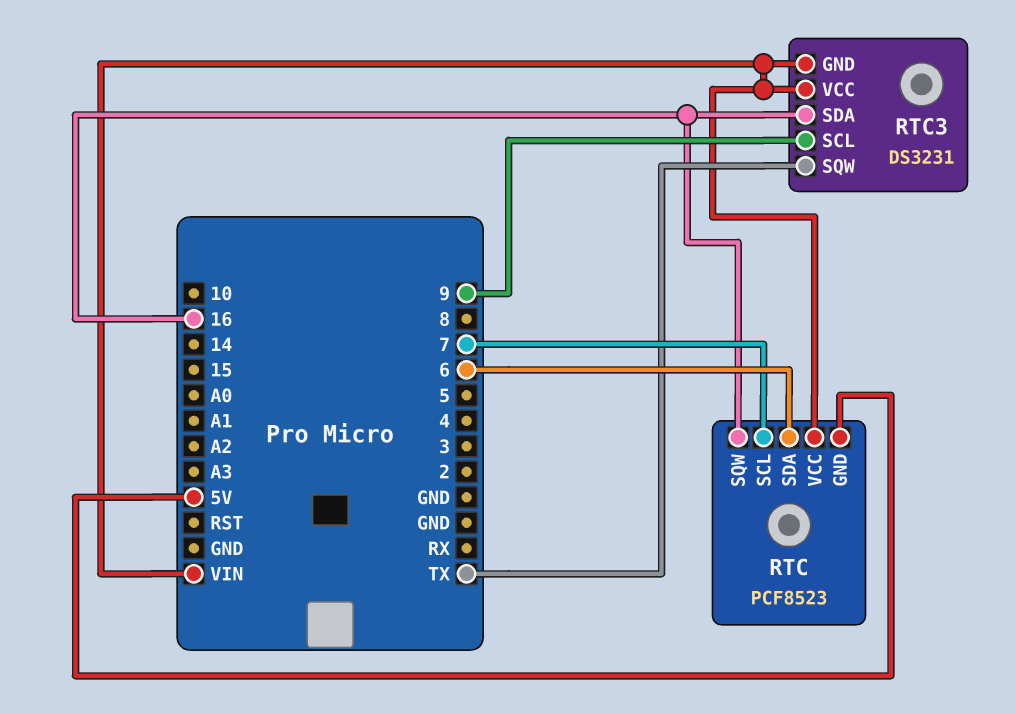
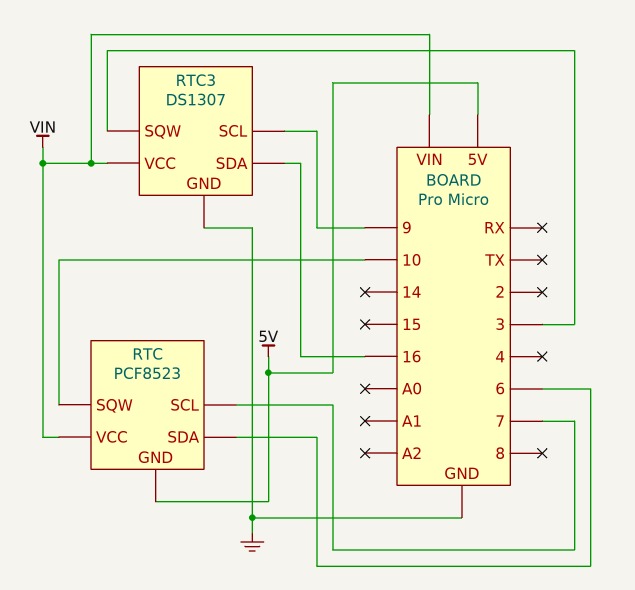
RTC pin SQW: 16 -> 10
RTC3: DS3231 -> DS1307
RTC3 pin GND: VIN -> GND
RTC3 pin SQW: TX -> 3

